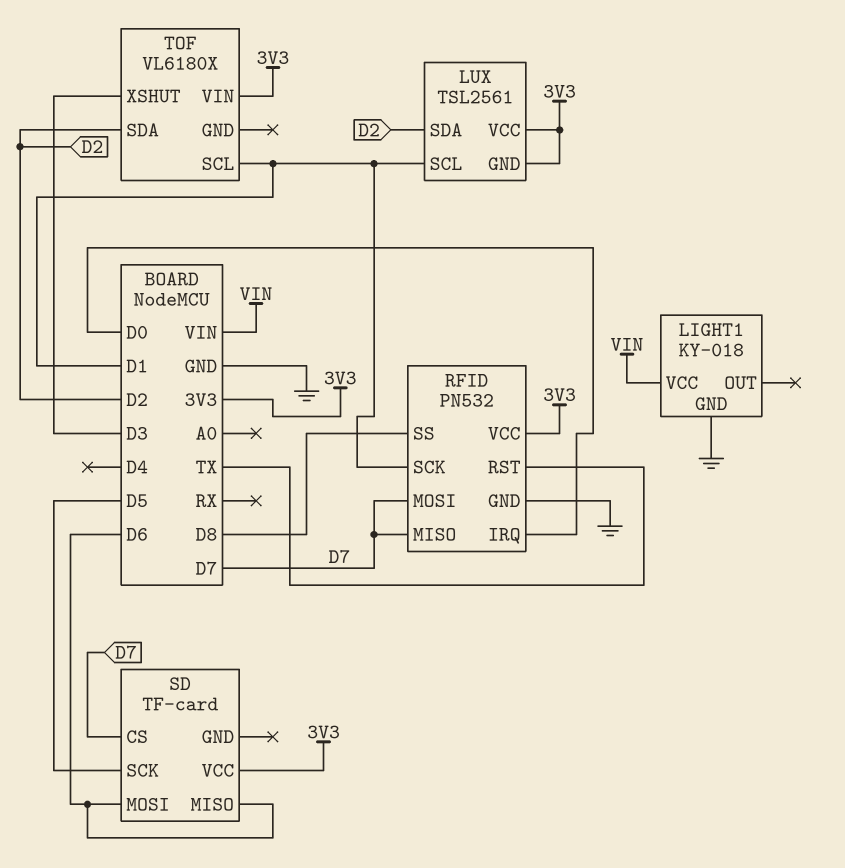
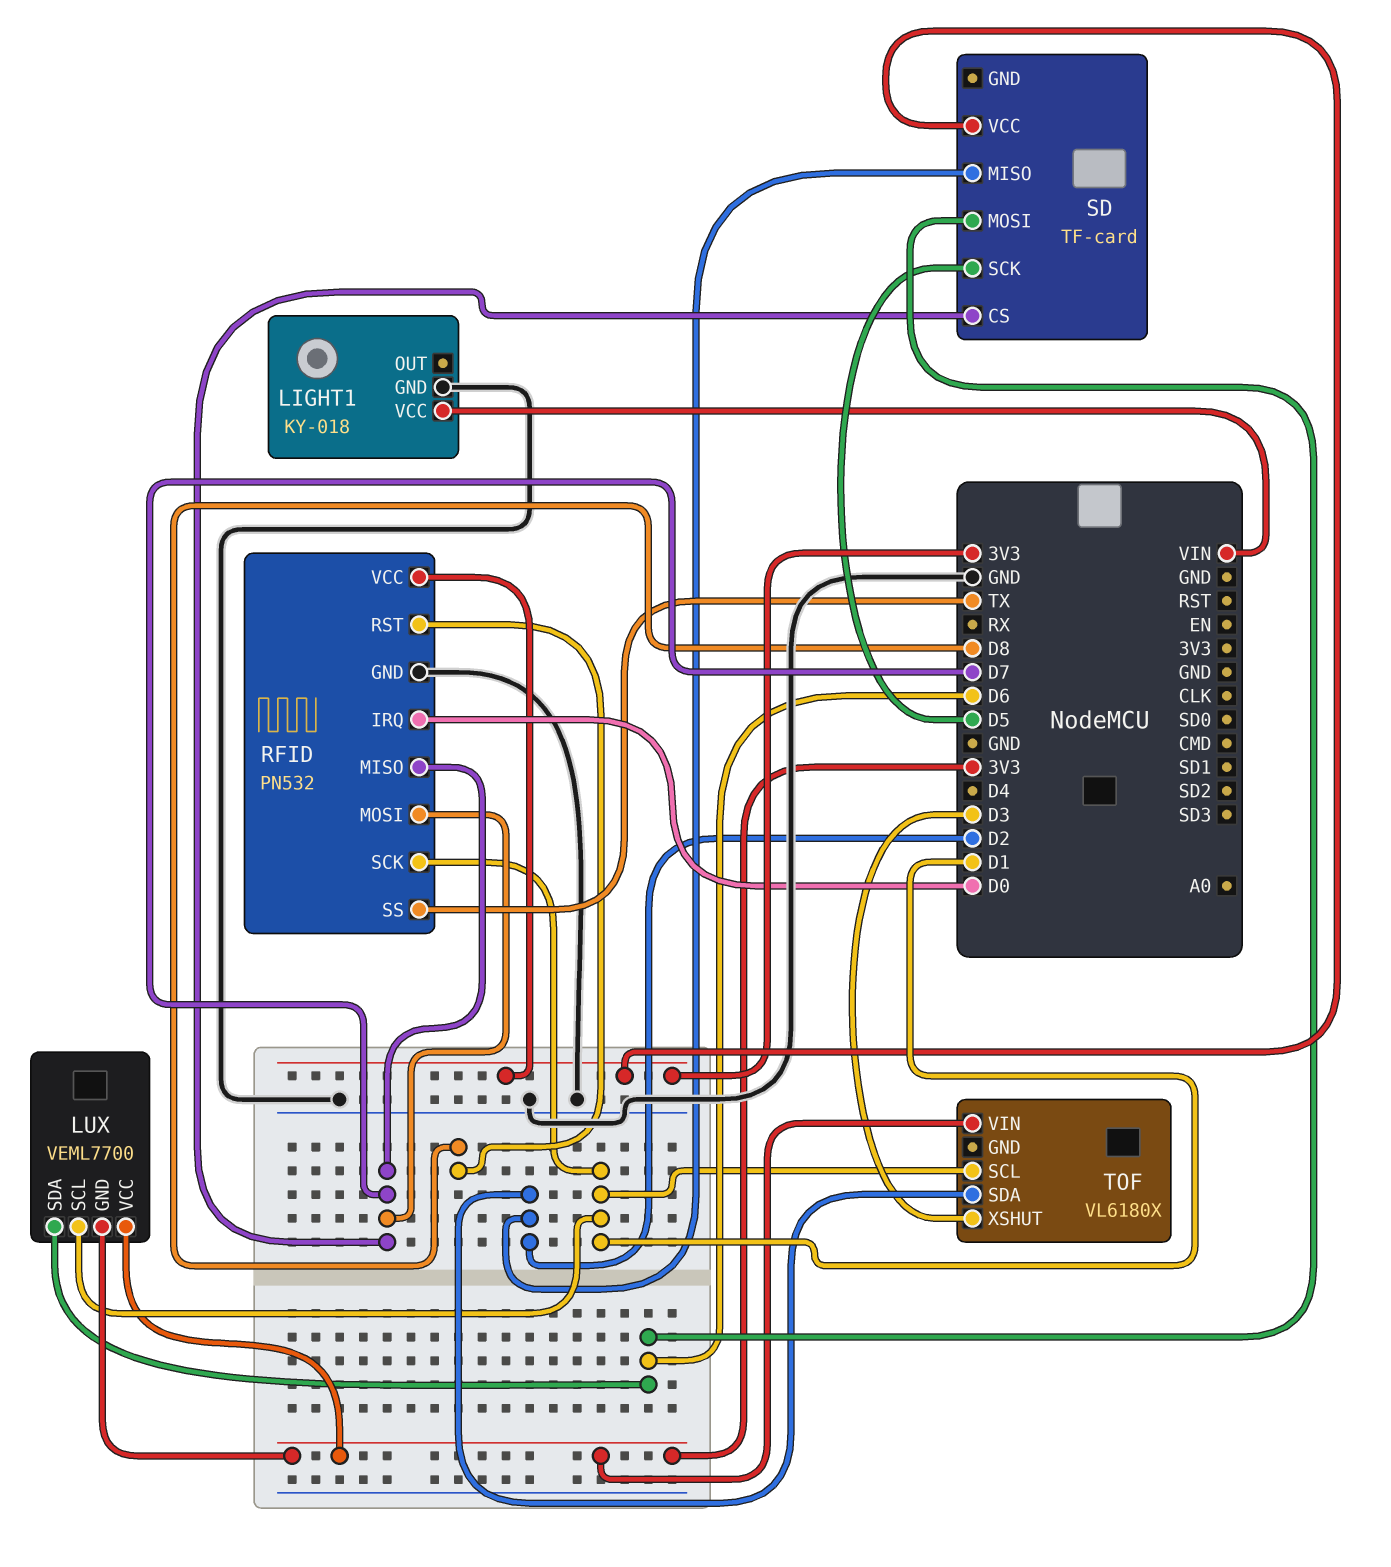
LUX: TSL2561 -> VEML7700
LUX pin SDA: D2 -> D6
RFID pin RST: TX -> D8
RFID pin SS: D8 -> TX
SD pin MISO: D6 -> D2

